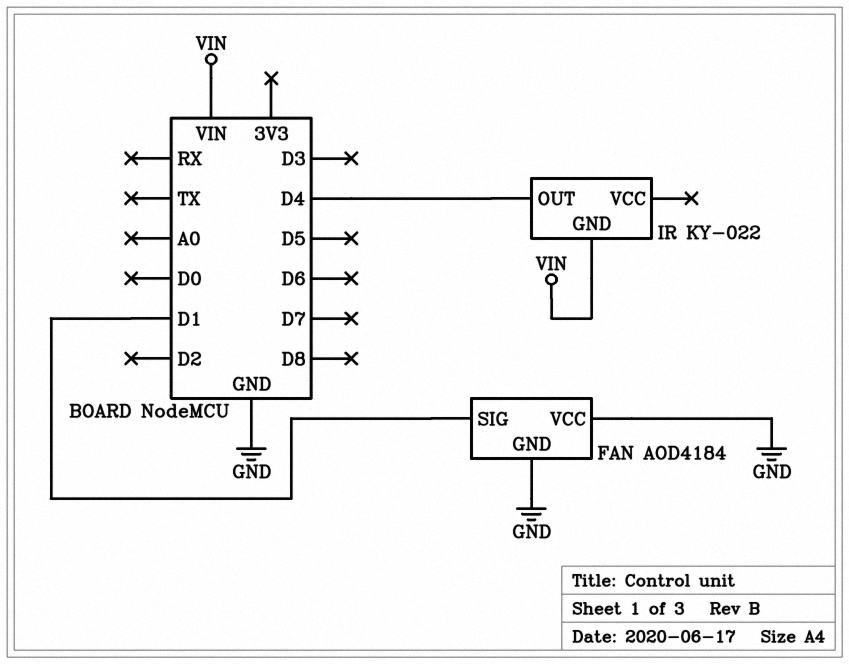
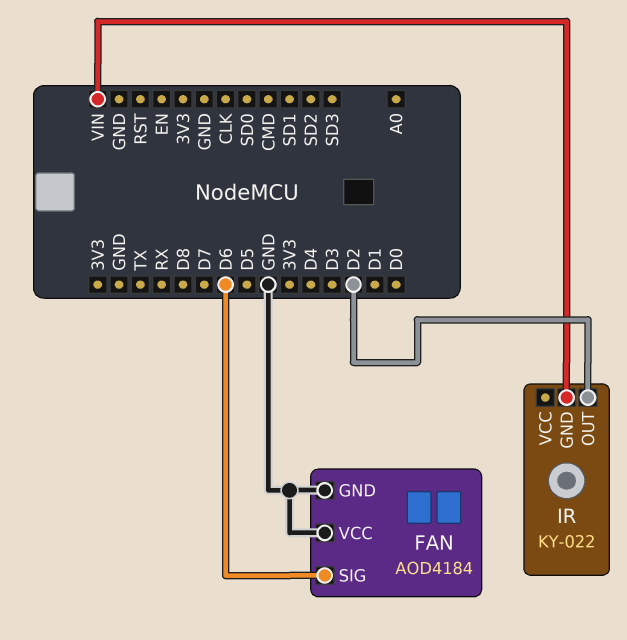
FAN pin SIG: D1 -> D6
IR pin OUT: D4 -> D2

